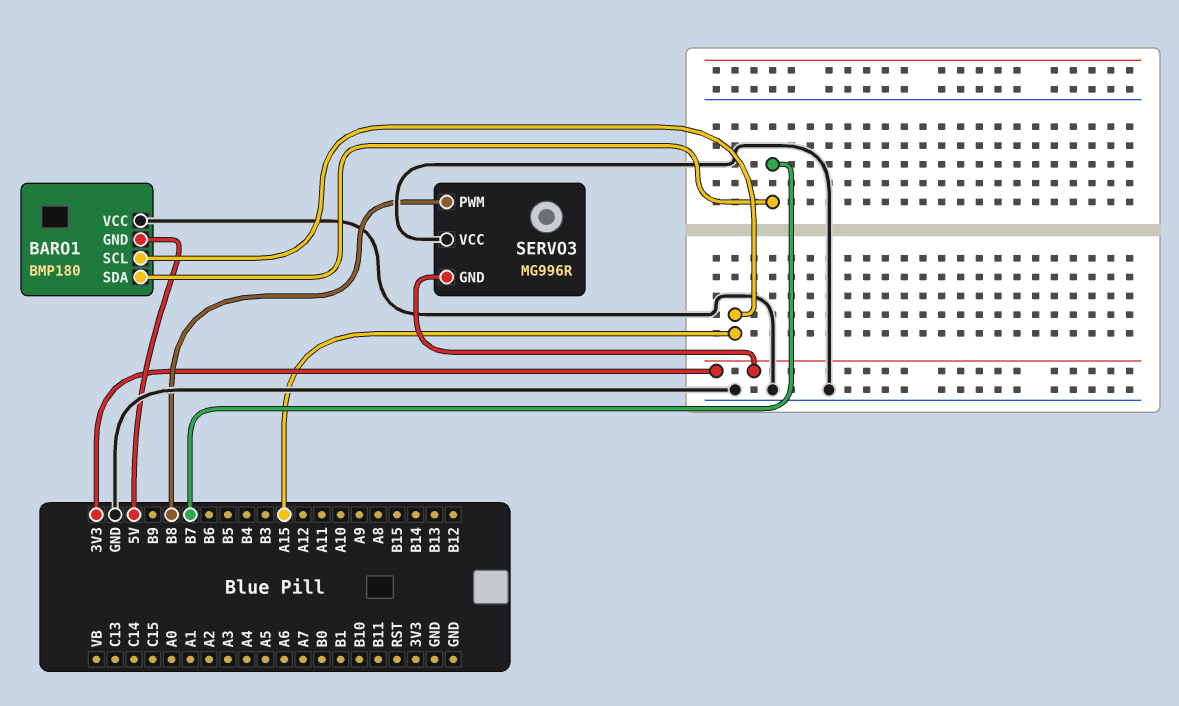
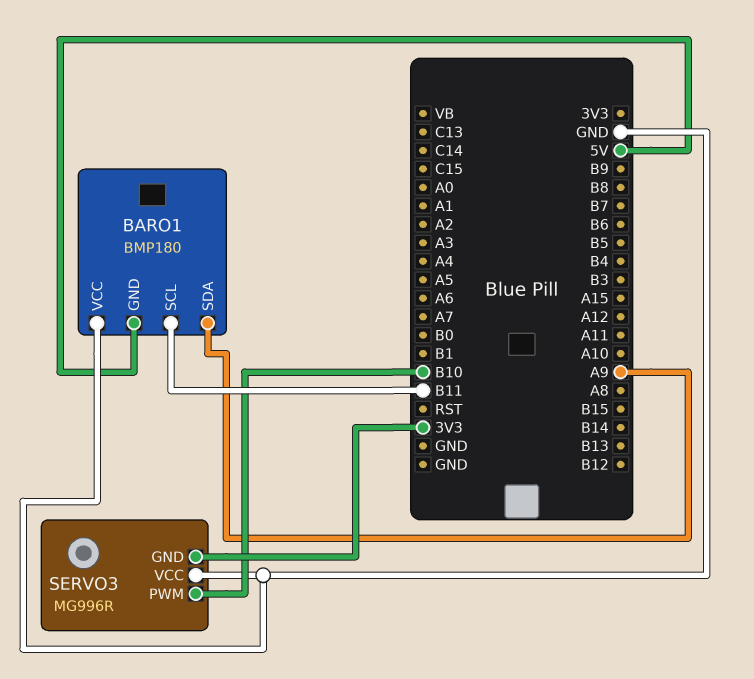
BARO1 pin SCL: A15 -> B11
BARO1 pin SDA: B7 -> A9
SERVO3 pin PWM: B8 -> B10

